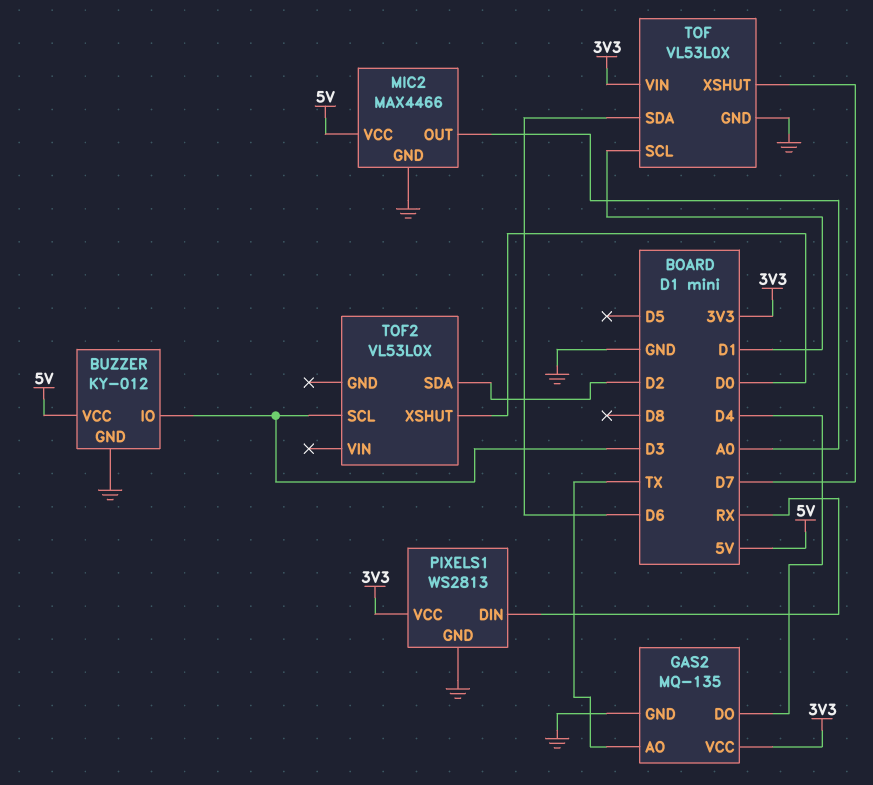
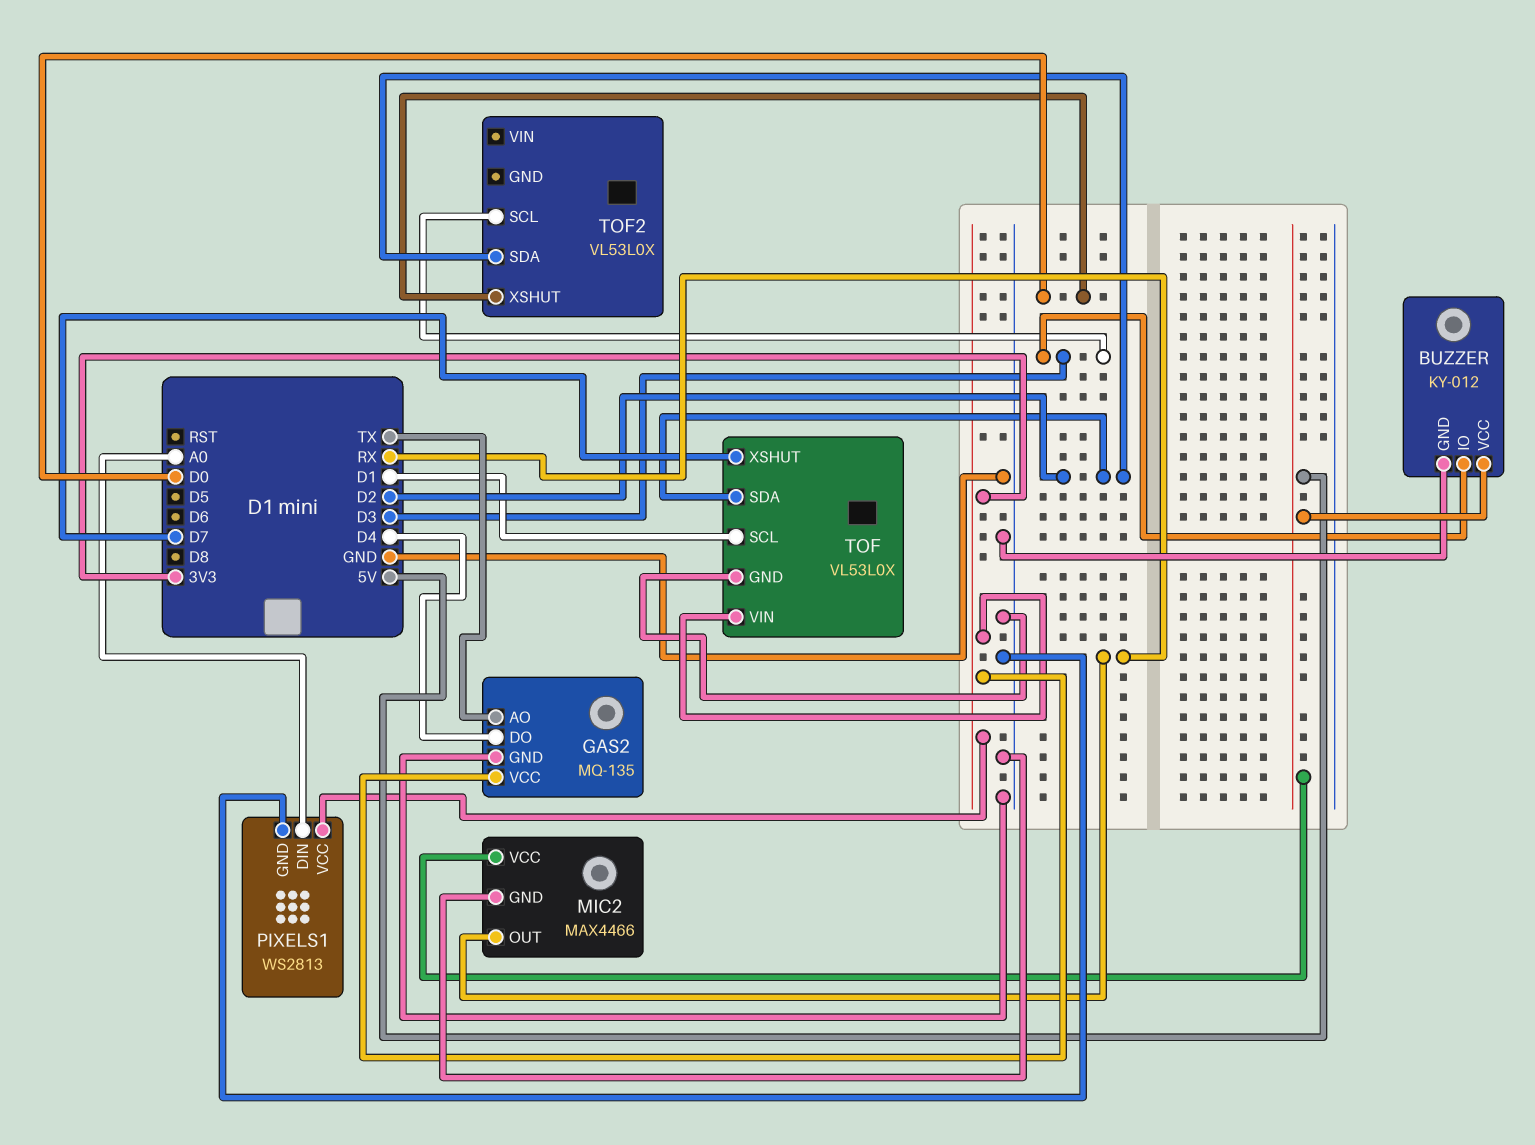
MIC2 pin OUT: A0 -> RX
PIXELS1 pin DIN: RX -> A0
TOF pin SDA: D6 -> D2

